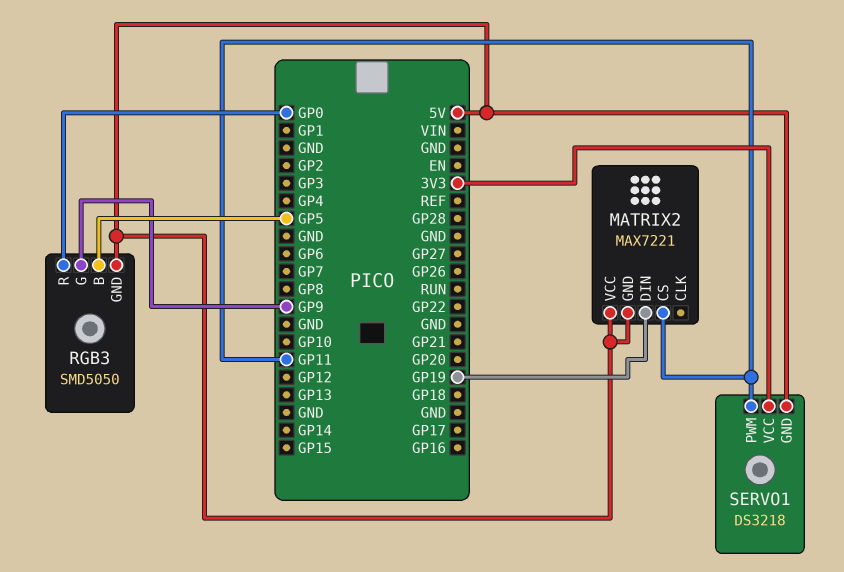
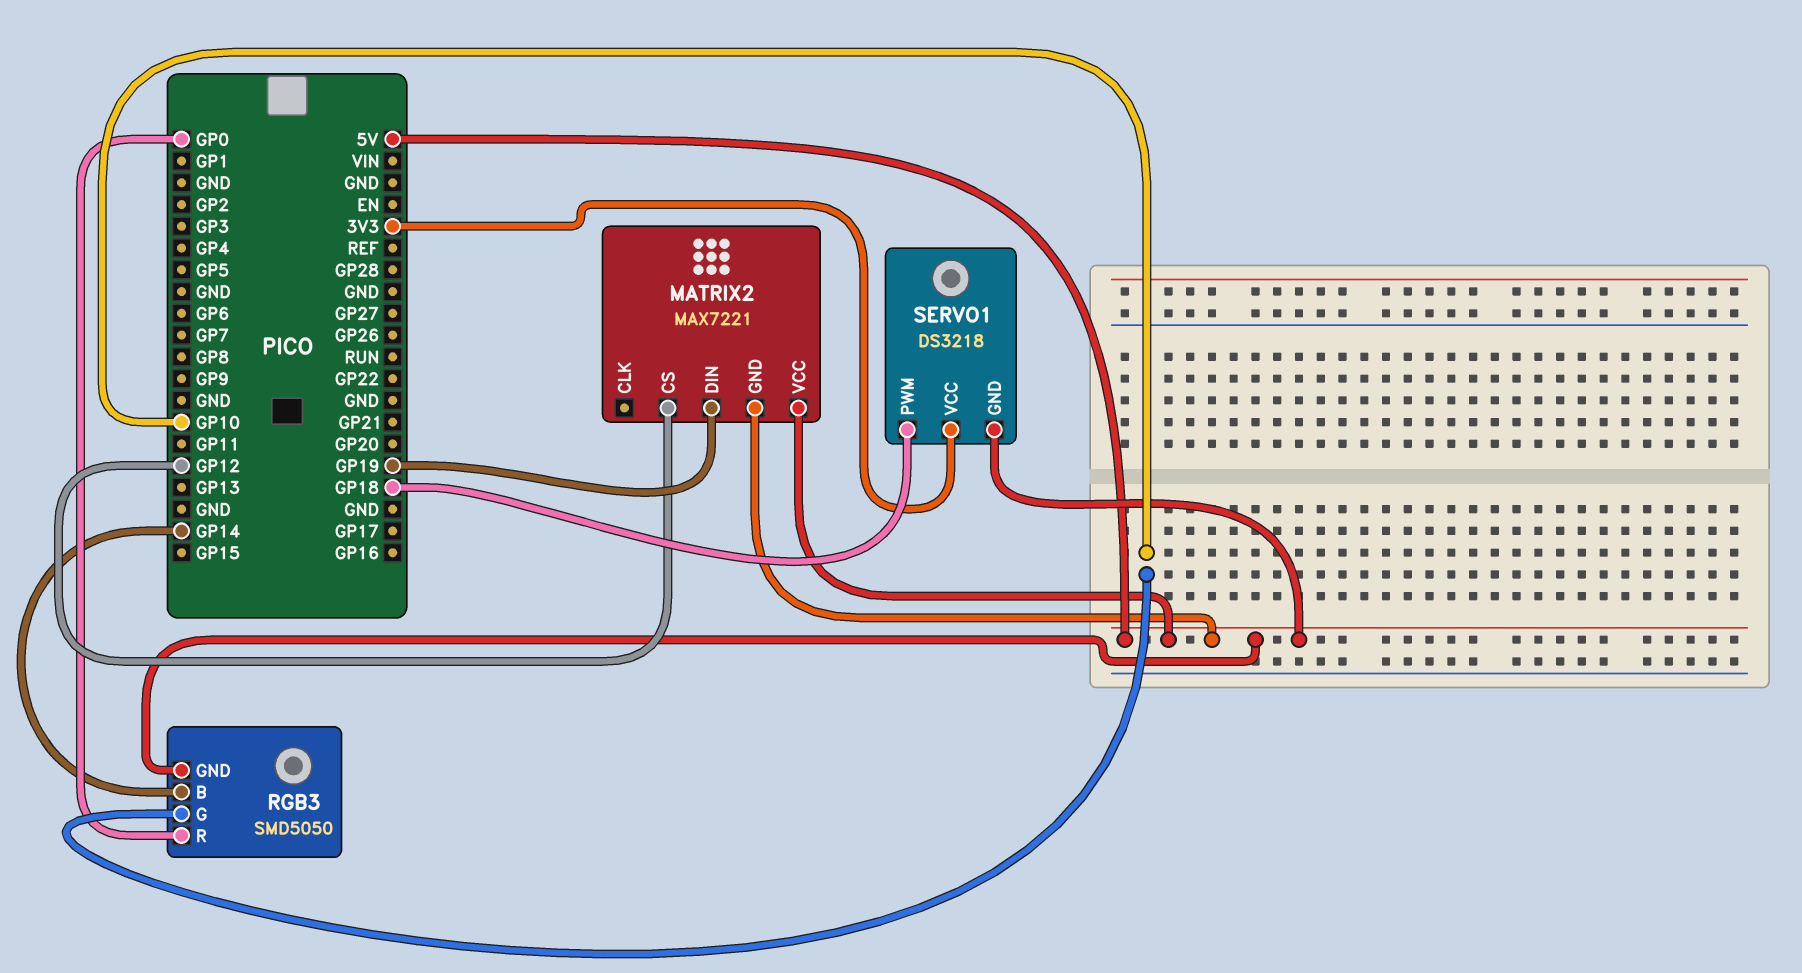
MATRIX2 pin CS: GP11 -> GP12
RGB3 pin B: GP5 -> GP14
RGB3 pin G: GP9 -> GP10
SERVO1 pin PWM: GP11 -> GP18

